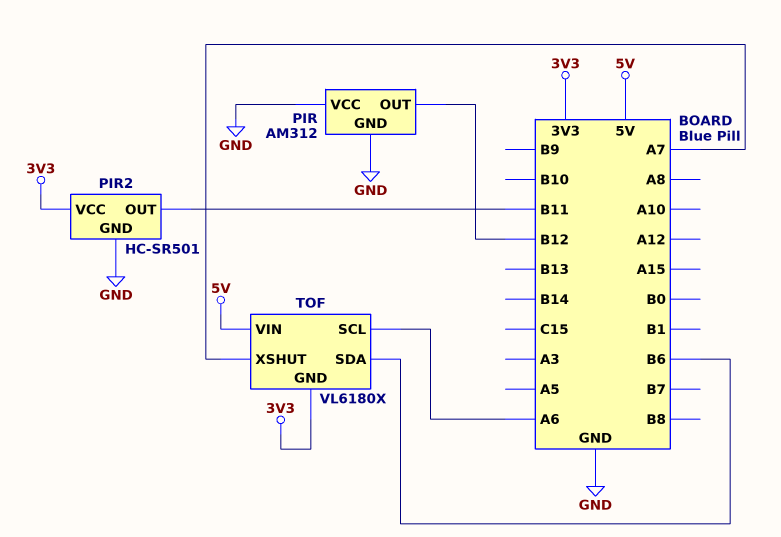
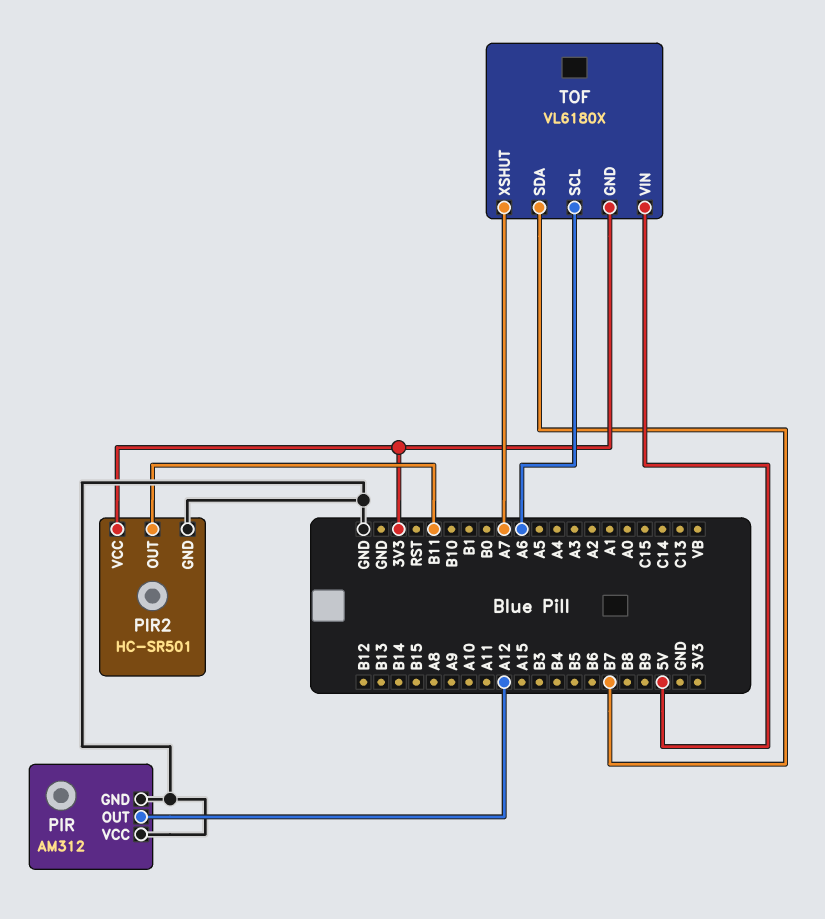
PIR pin OUT: B12 -> A12
TOF pin SDA: B6 -> B7

